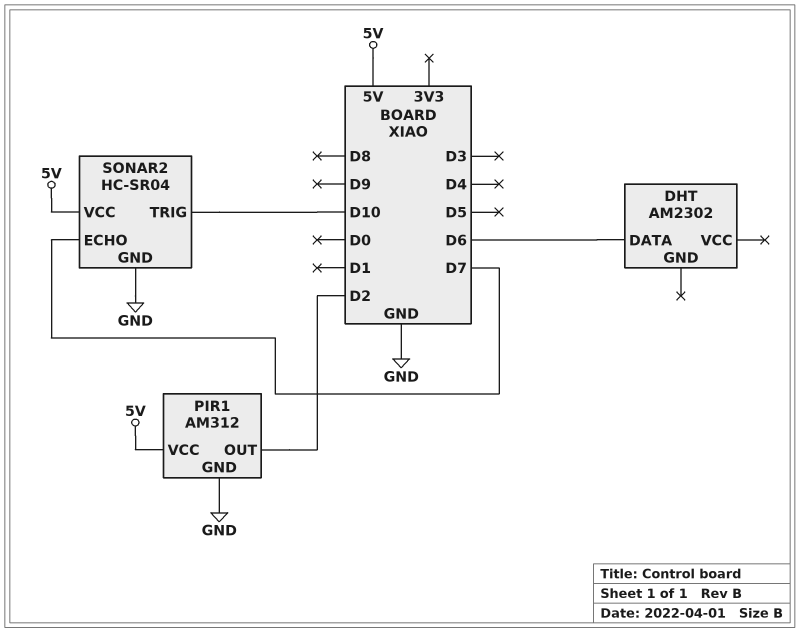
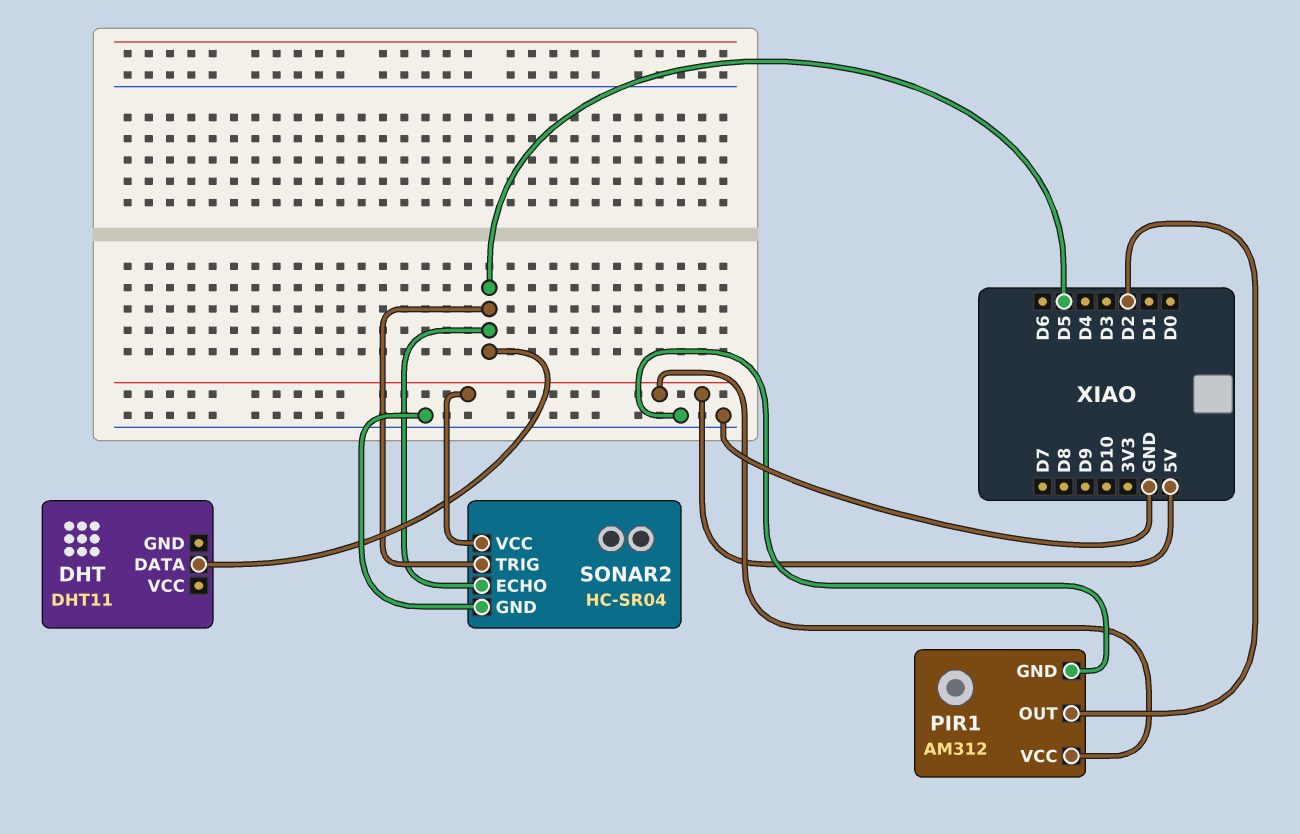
DHT: AM2302 -> DHT11
DHT pin DATA: D6 -> D5
SONAR2 pin ECHO: D7 -> D5
SONAR2 pin TRIG: D10 -> D5

